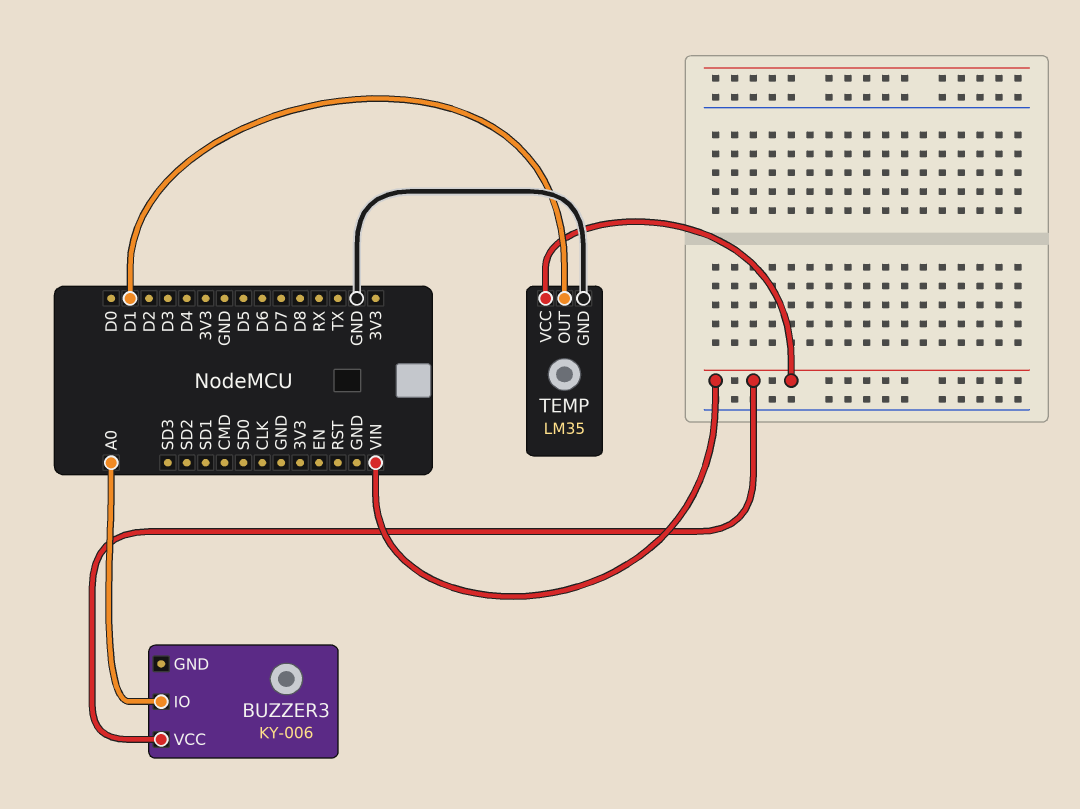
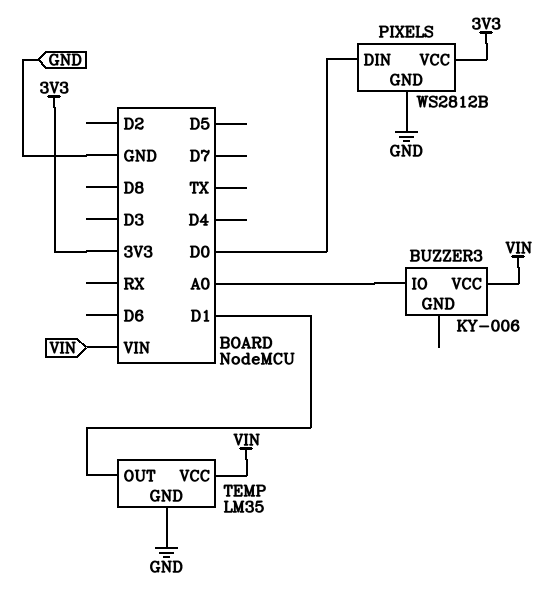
PIXELS: none -> WS2812B
PIXELS pin DIN: none -> D0
PIXELS pin GND: none -> GND
PIXELS pin VCC: none -> 3V3

